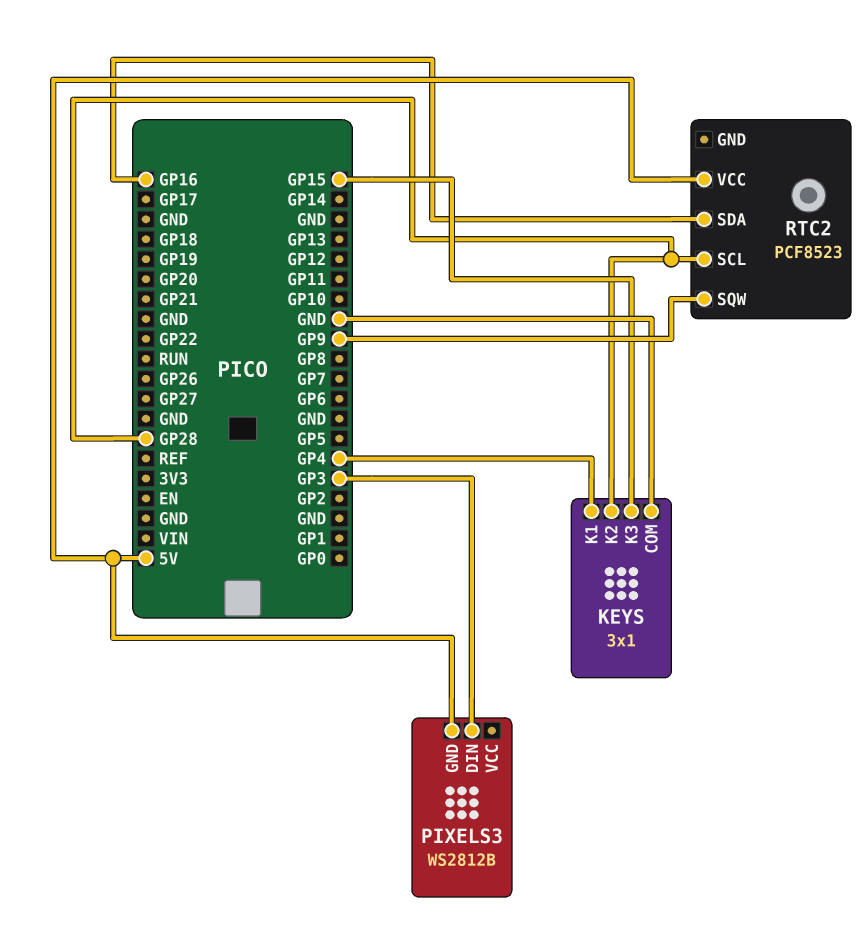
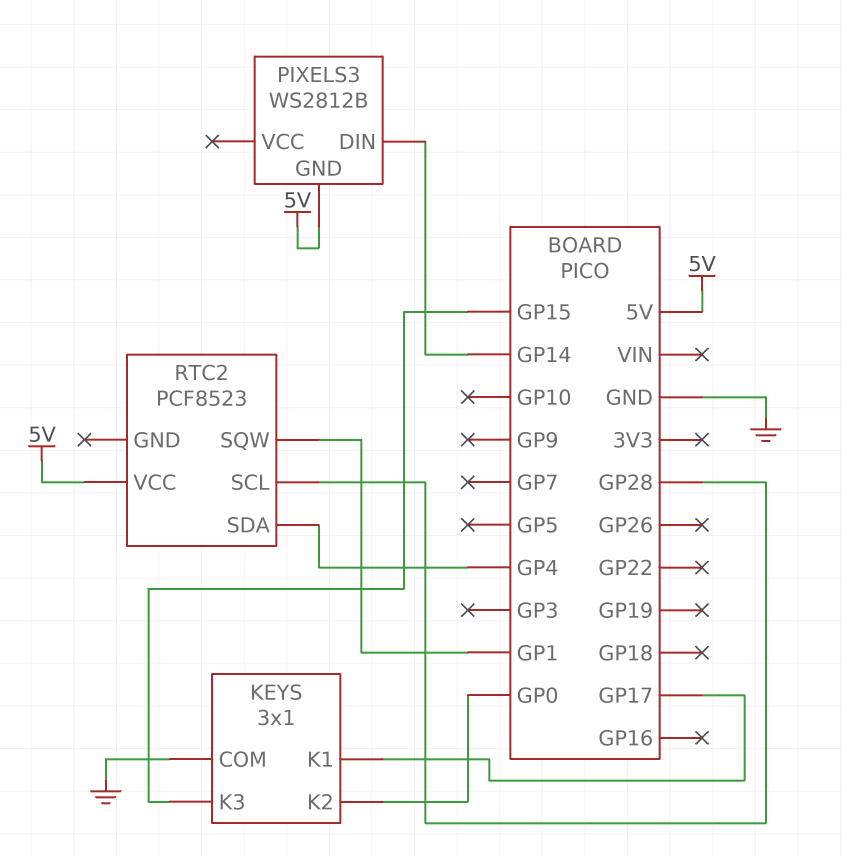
KEYS pin K1: GP4 -> GP17
KEYS pin K2: GP28 -> GP0
PIXELS3 pin DIN: GP3 -> GP14
RTC2 pin SDA: GP16 -> GP4
RTC2 pin SQW: GP9 -> GP1

